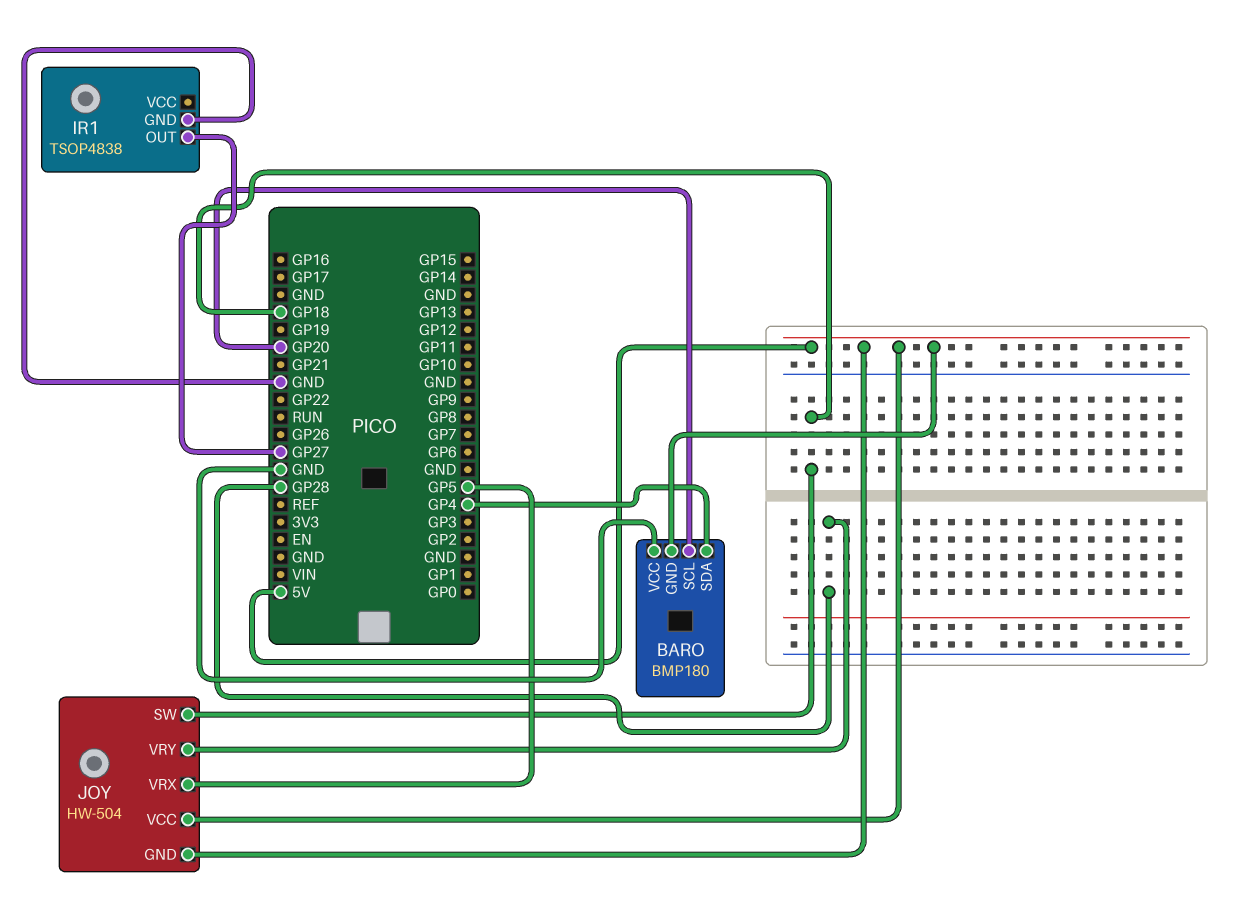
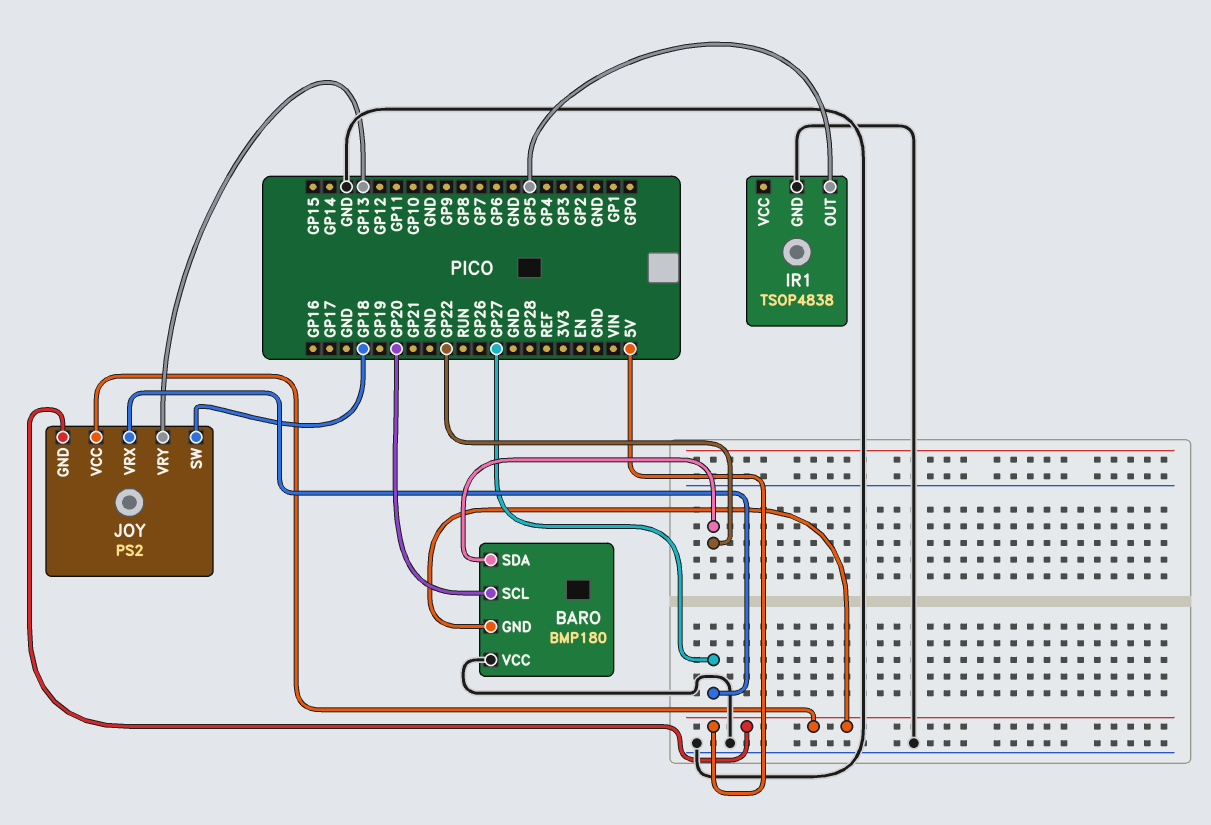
BARO pin SDA: GP4 -> GP22
IR1 pin OUT: GP27 -> GP5
JOY: HW-504 -> PS2
JOY pin VRX: GP5 -> GP27
JOY pin VRY: GP28 -> GP13

